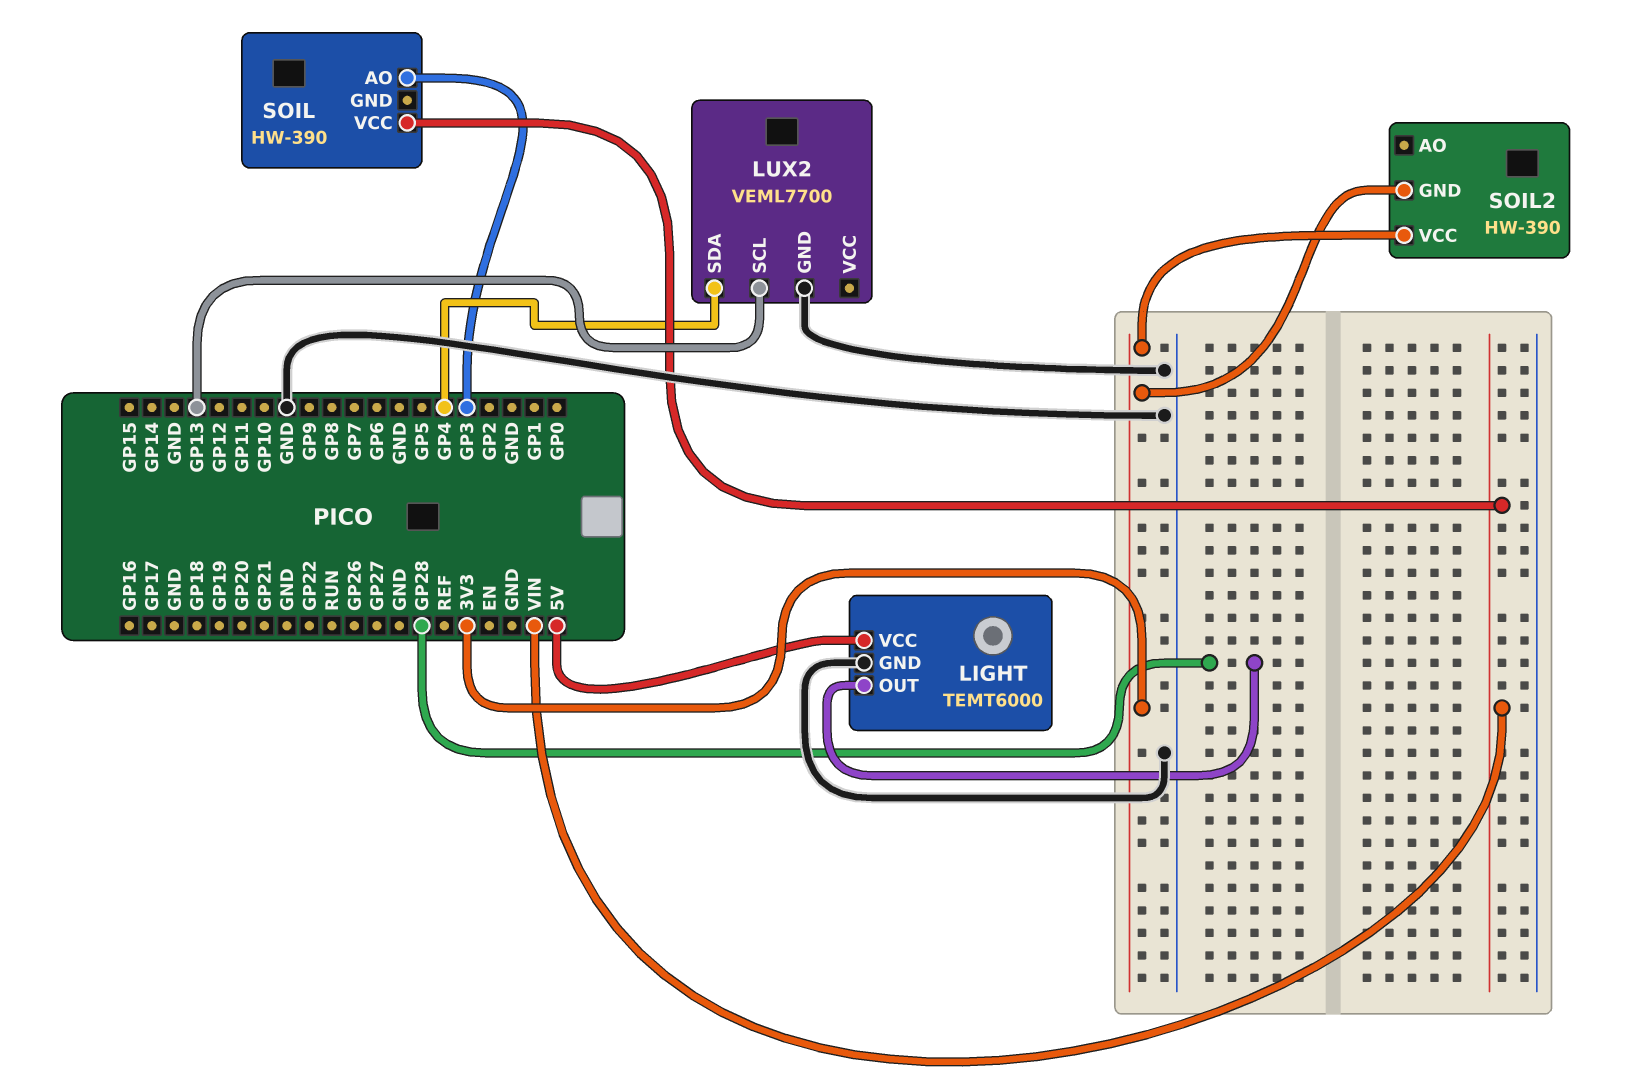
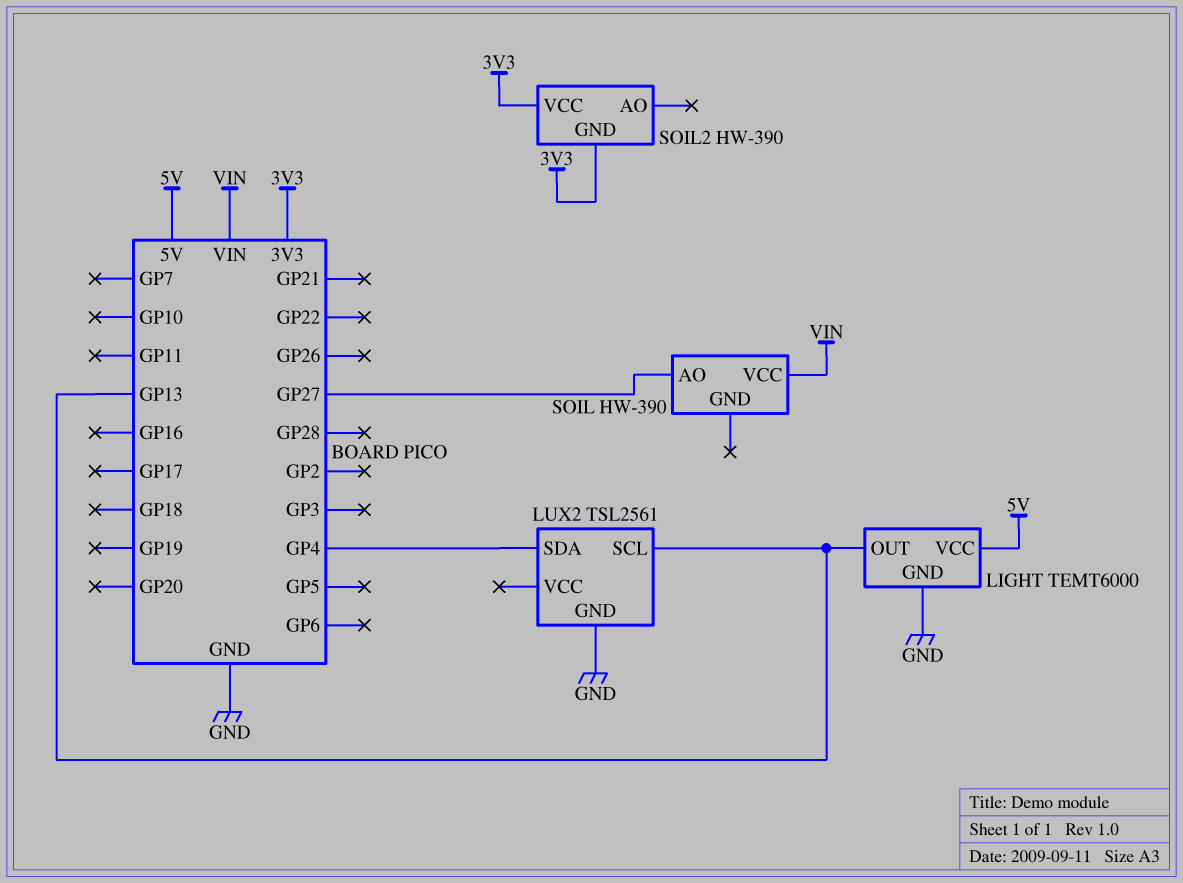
LIGHT pin OUT: GP28 -> GP13
LUX2: VEML7700 -> TSL2561
SOIL pin AO: GP3 -> GP27

